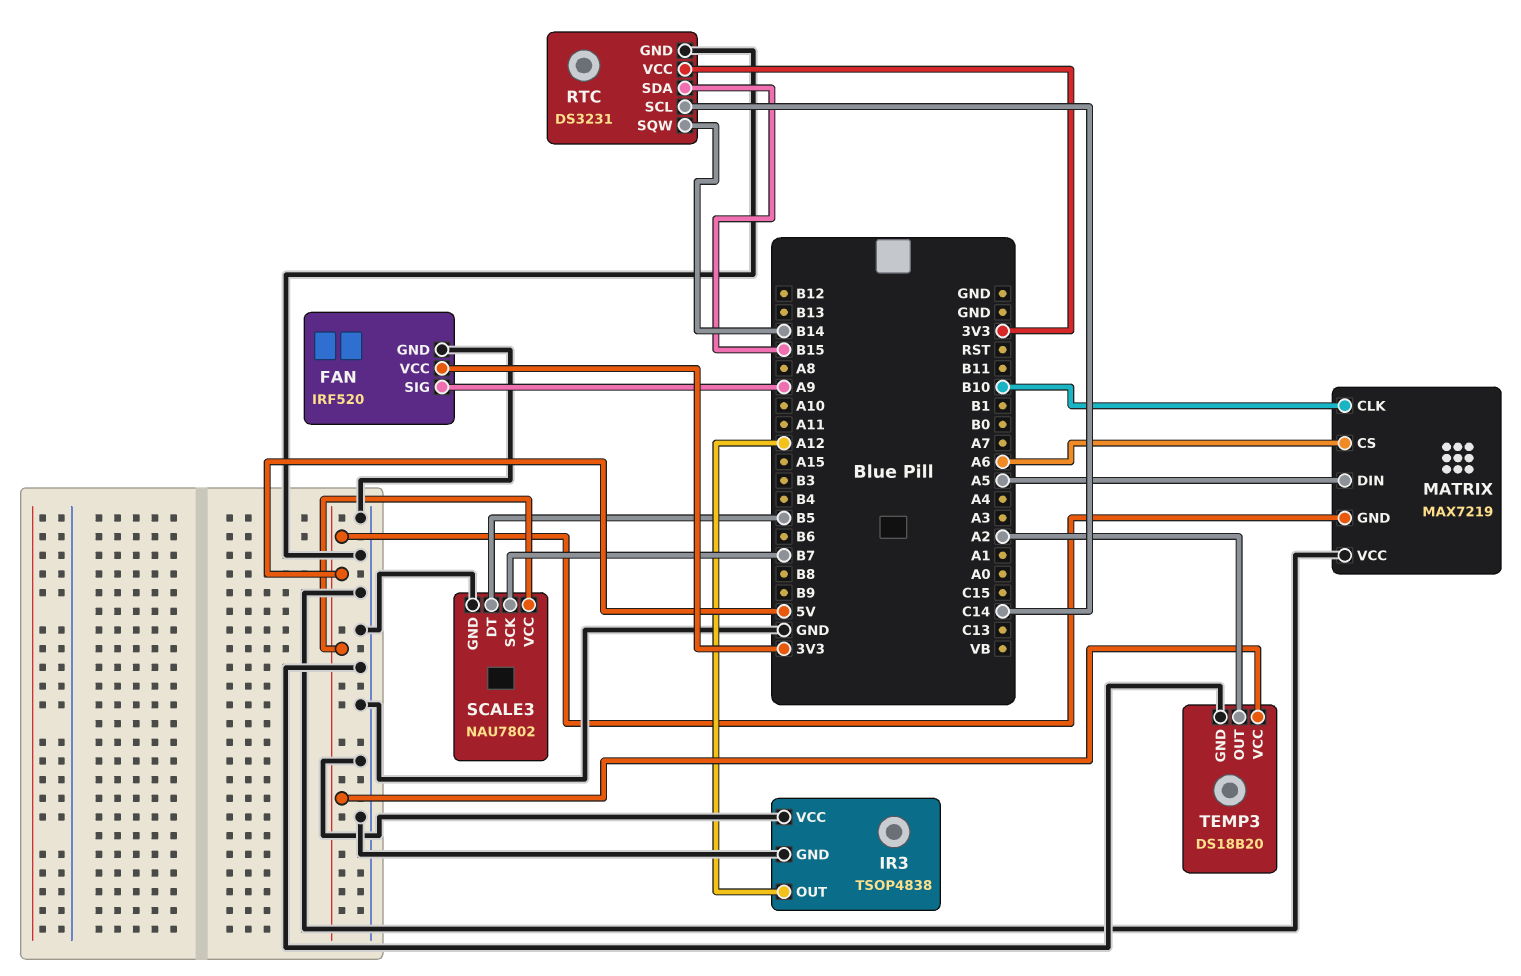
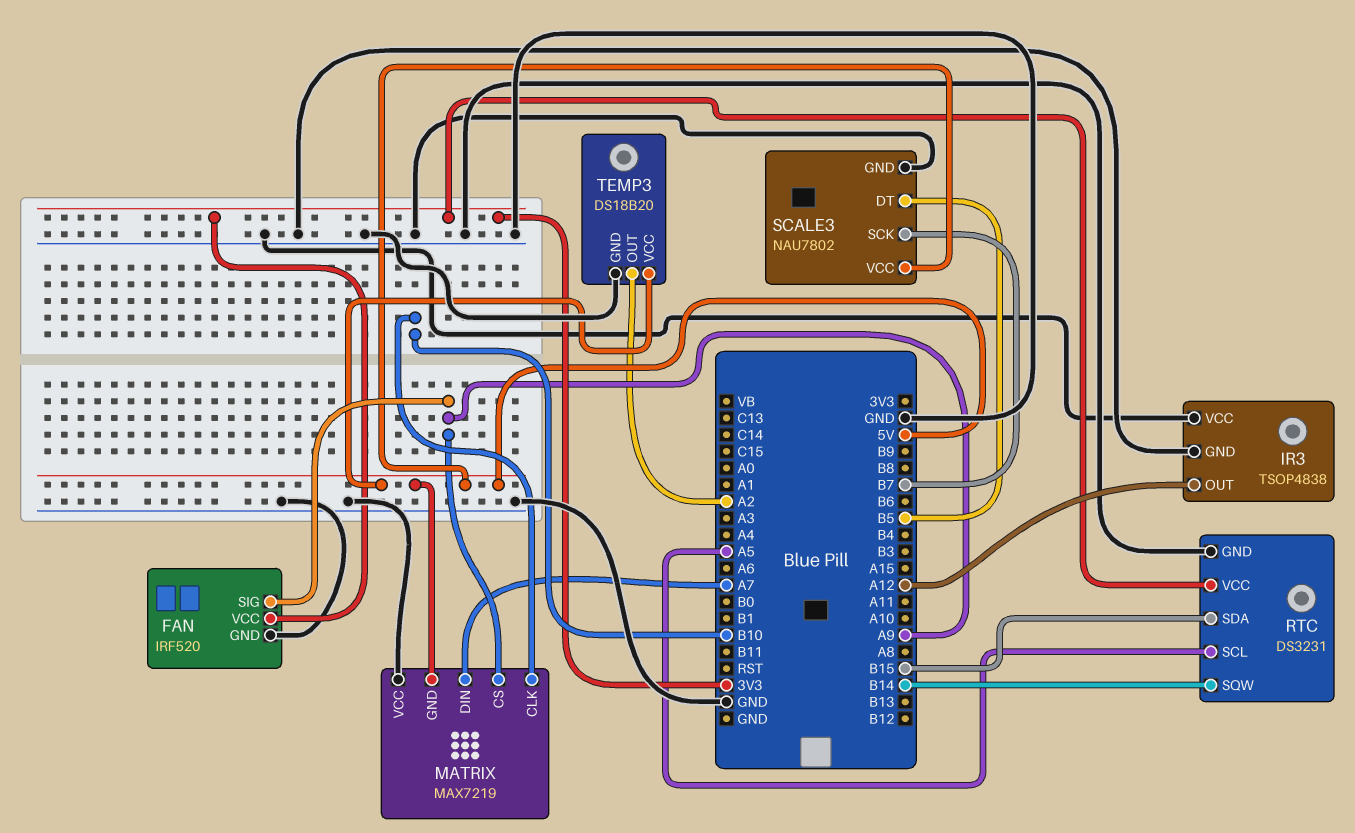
MATRIX pin CS: A6 -> A9
MATRIX pin DIN: A5 -> A7
RTC pin SCL: C14 -> A5

